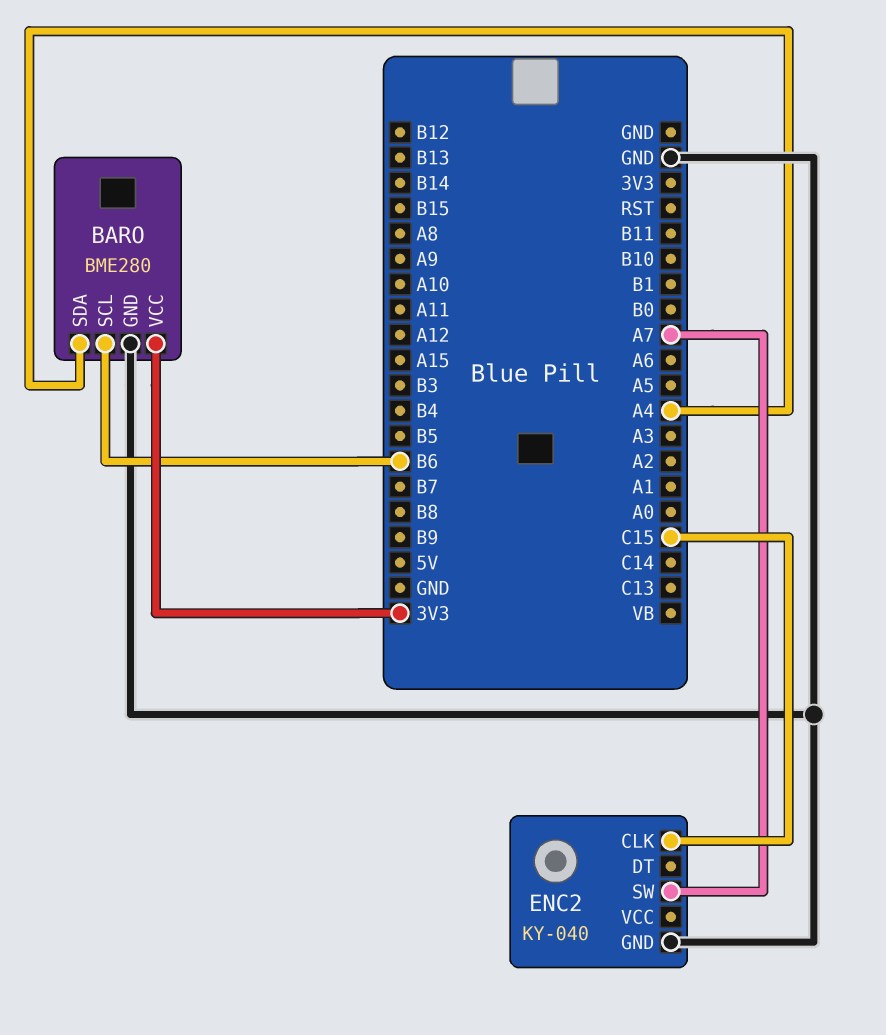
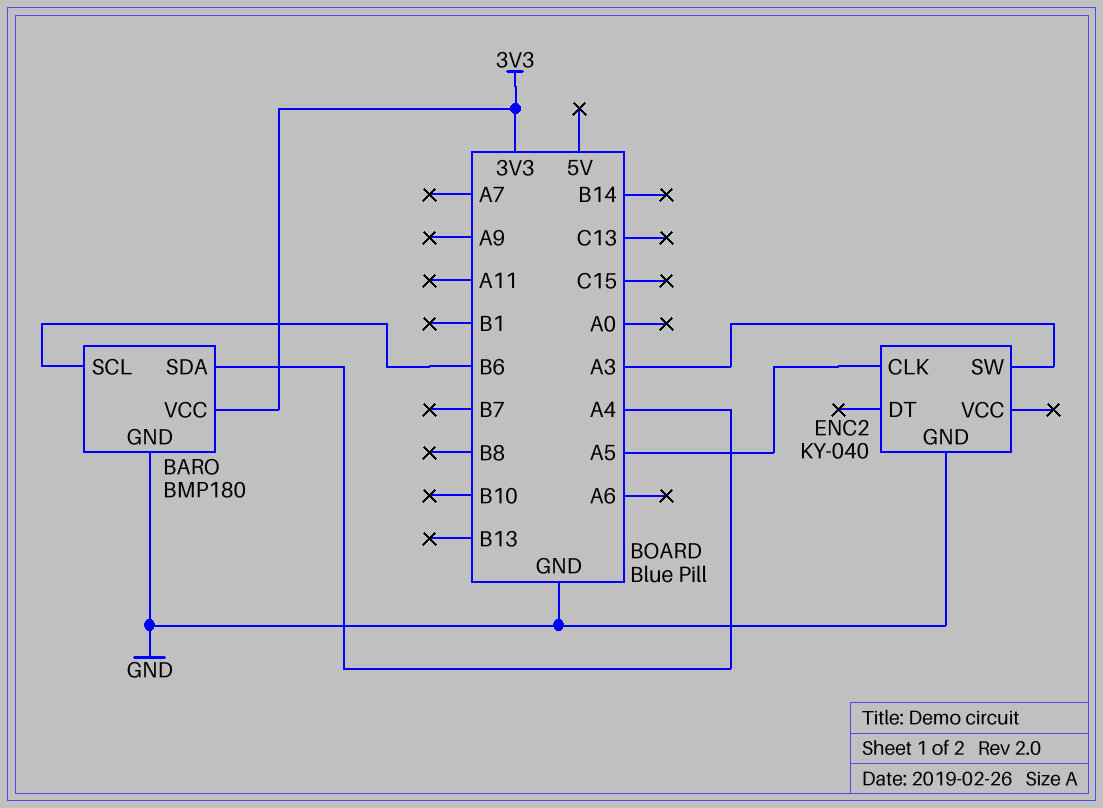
BARO: BME280 -> BMP180
ENC2 pin CLK: C15 -> A5
ENC2 pin SW: A7 -> A3

